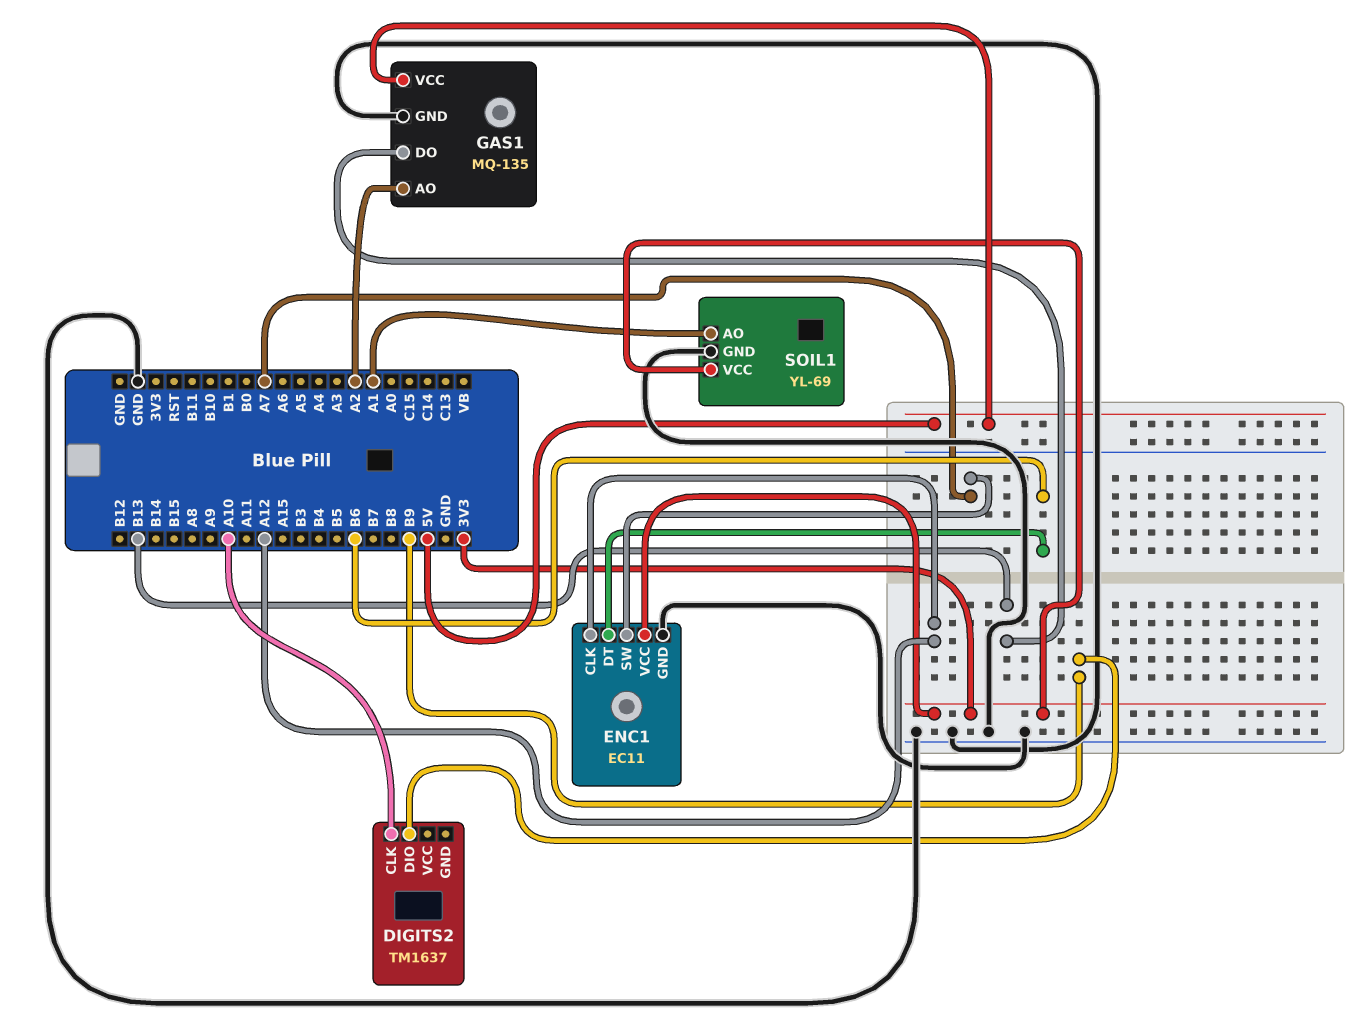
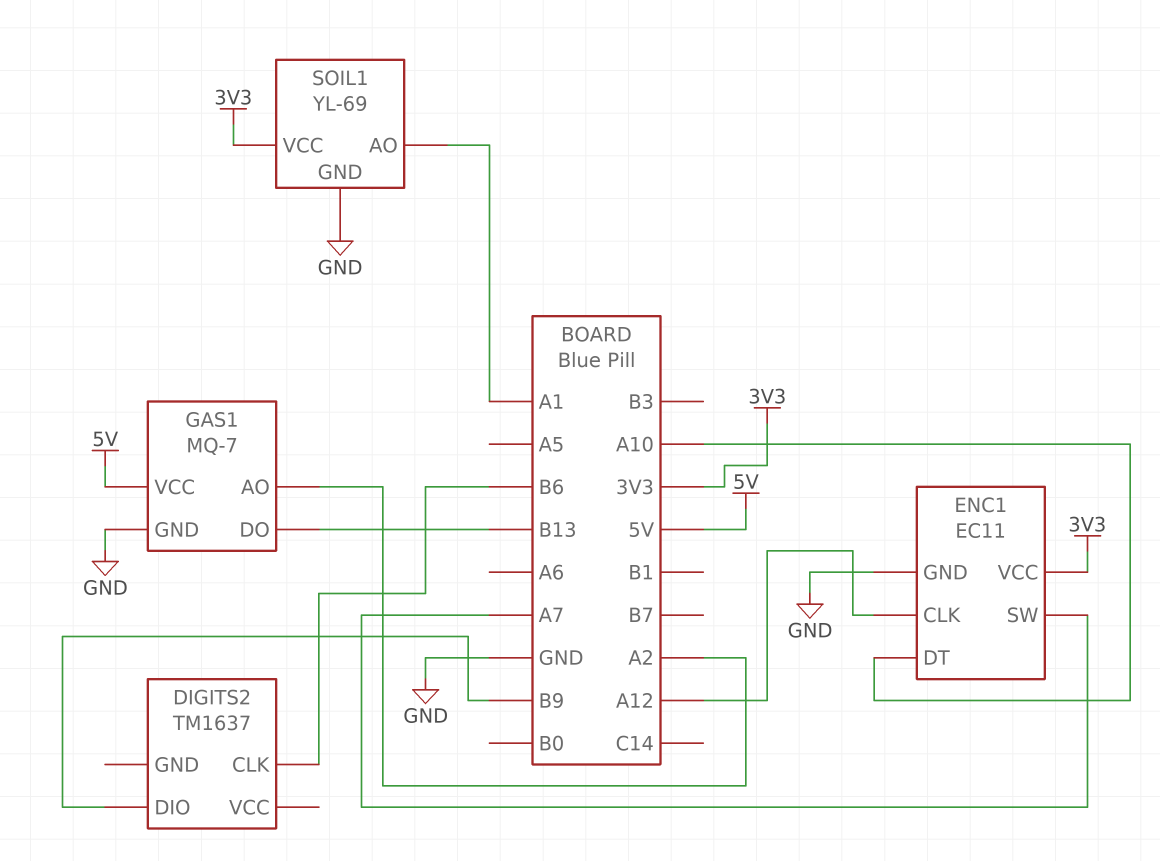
DIGITS2 pin CLK: A10 -> B6
ENC1 pin DT: B6 -> A10
GAS1: MQ-135 -> MQ-7

